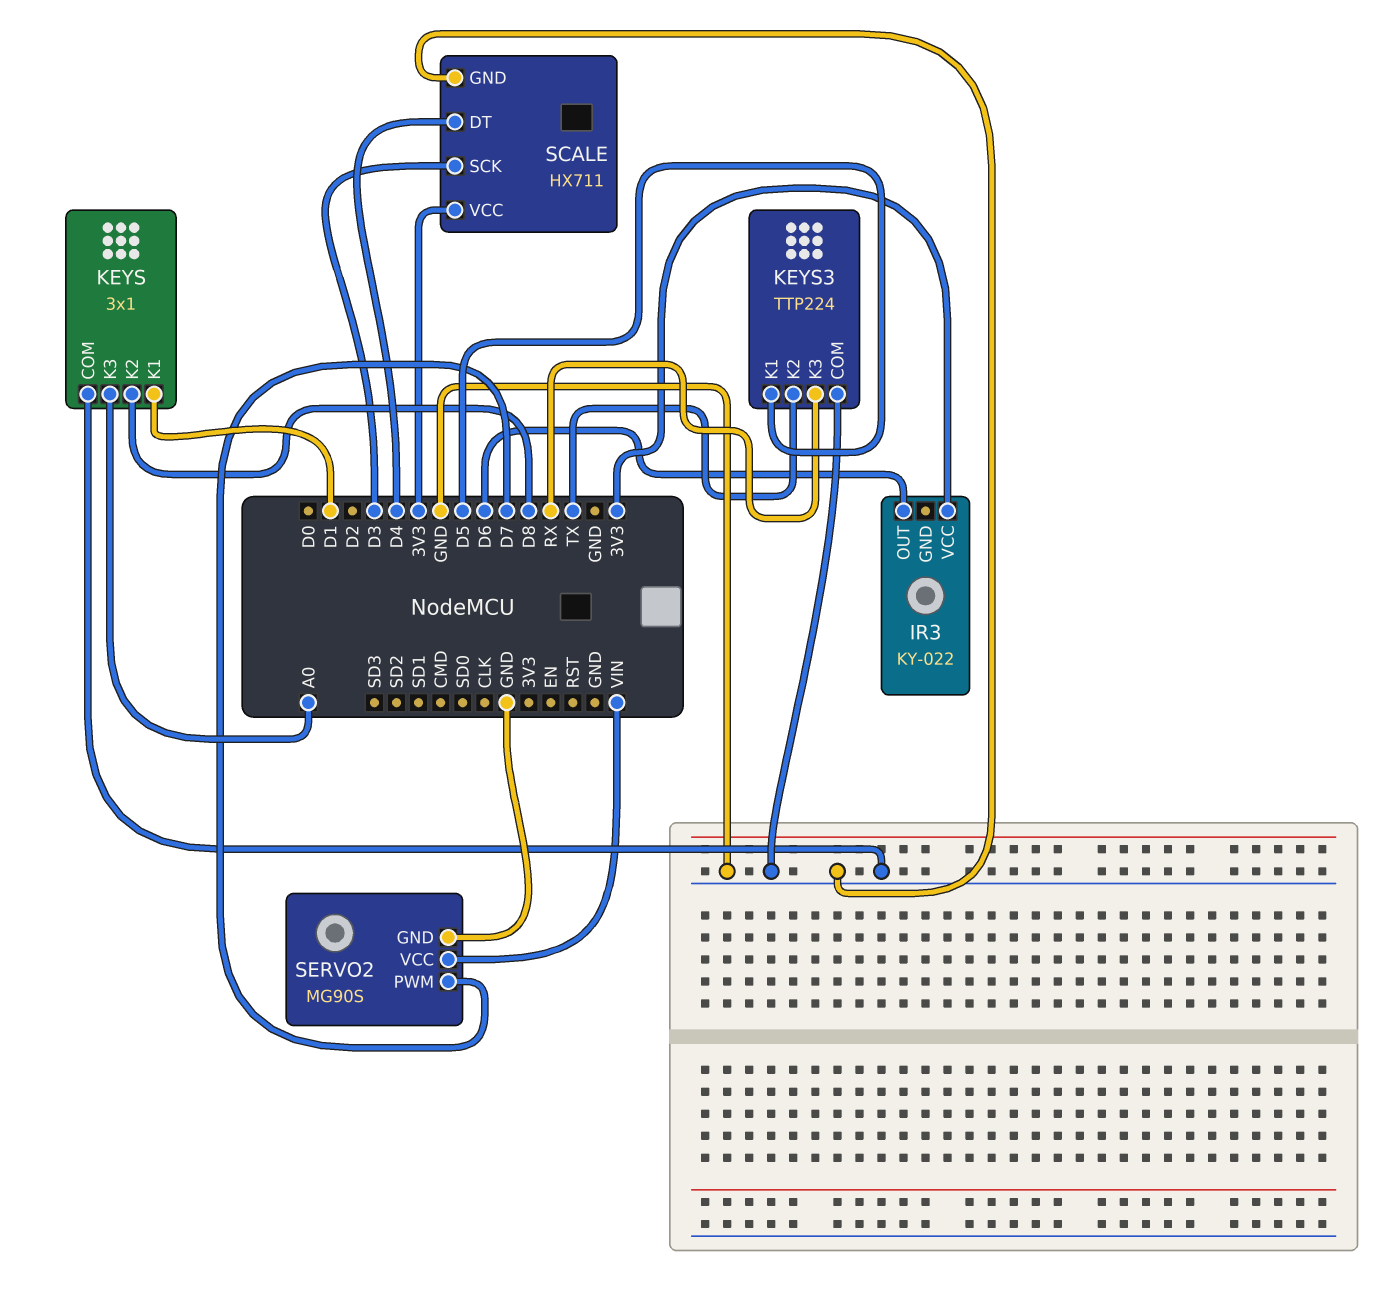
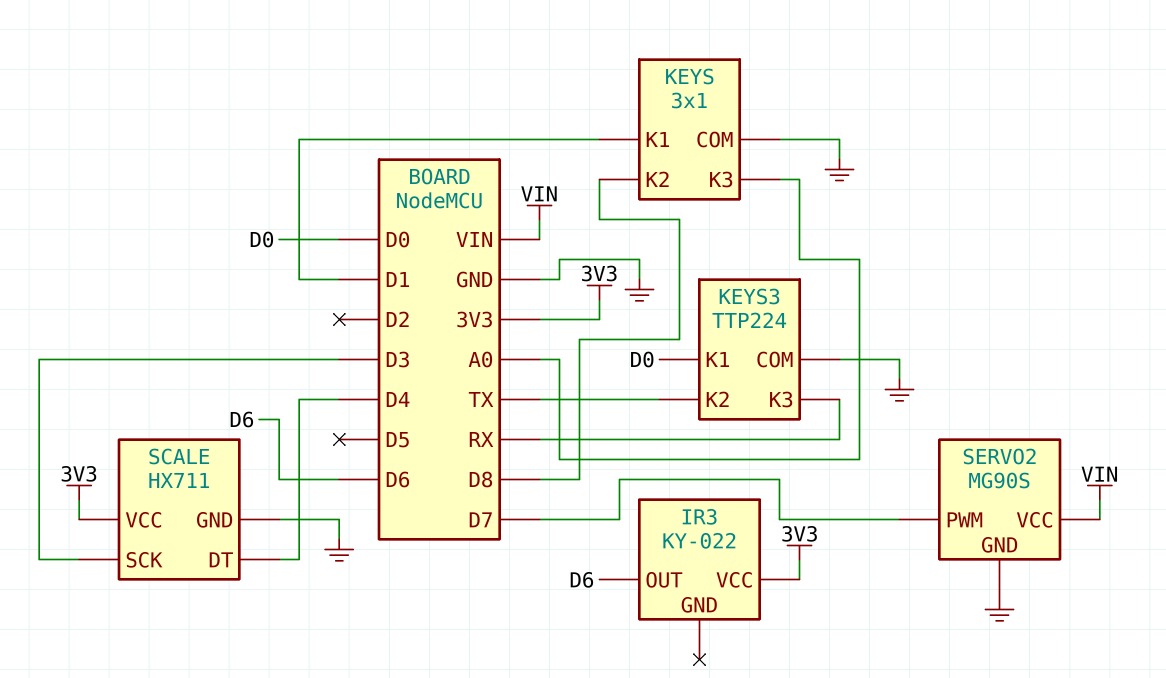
KEYS3 pin K1: D5 -> D0

